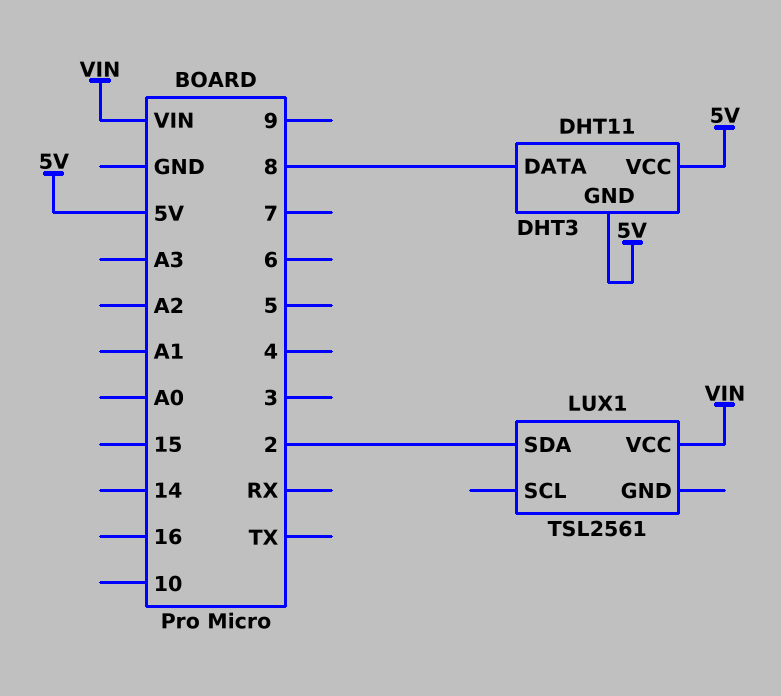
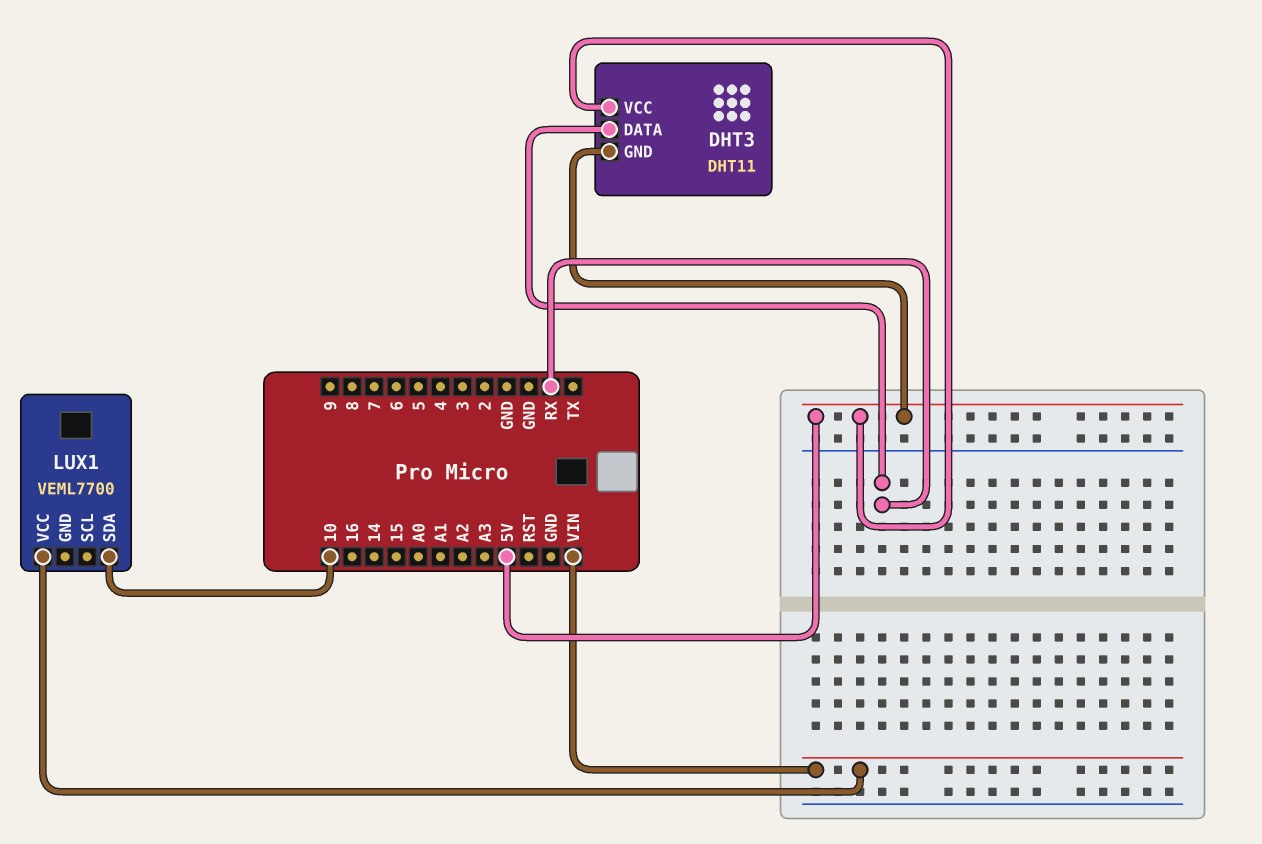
DHT3 pin DATA: 8 -> RX
LUX1: TSL2561 -> VEML7700
LUX1 pin SDA: 2 -> 10

